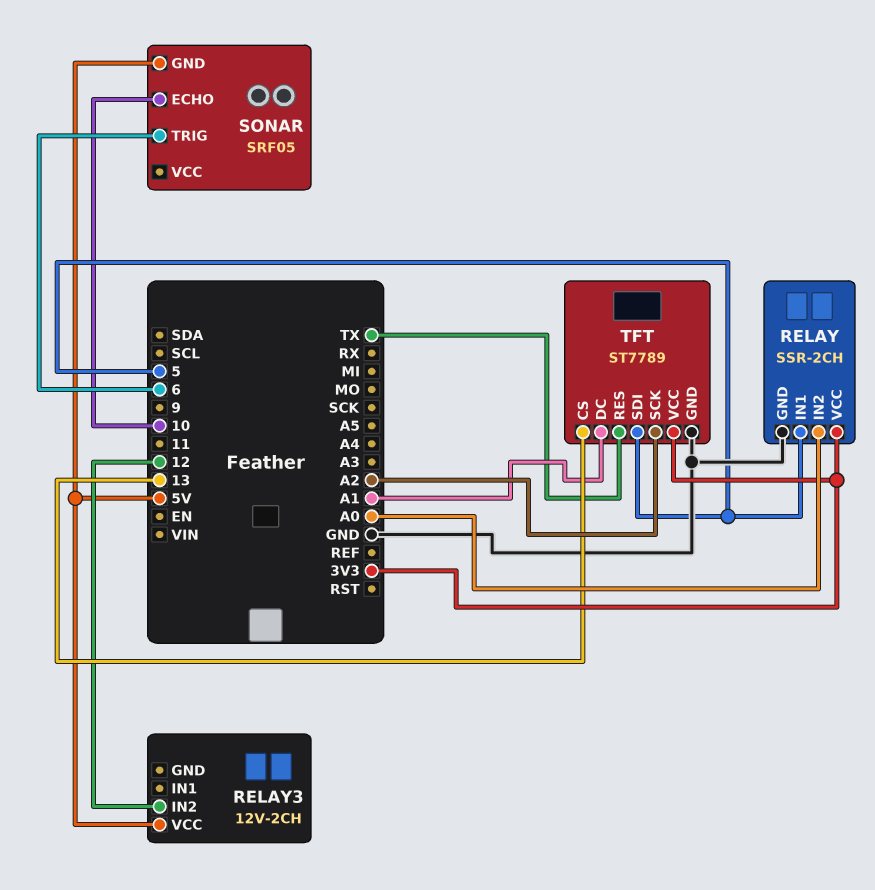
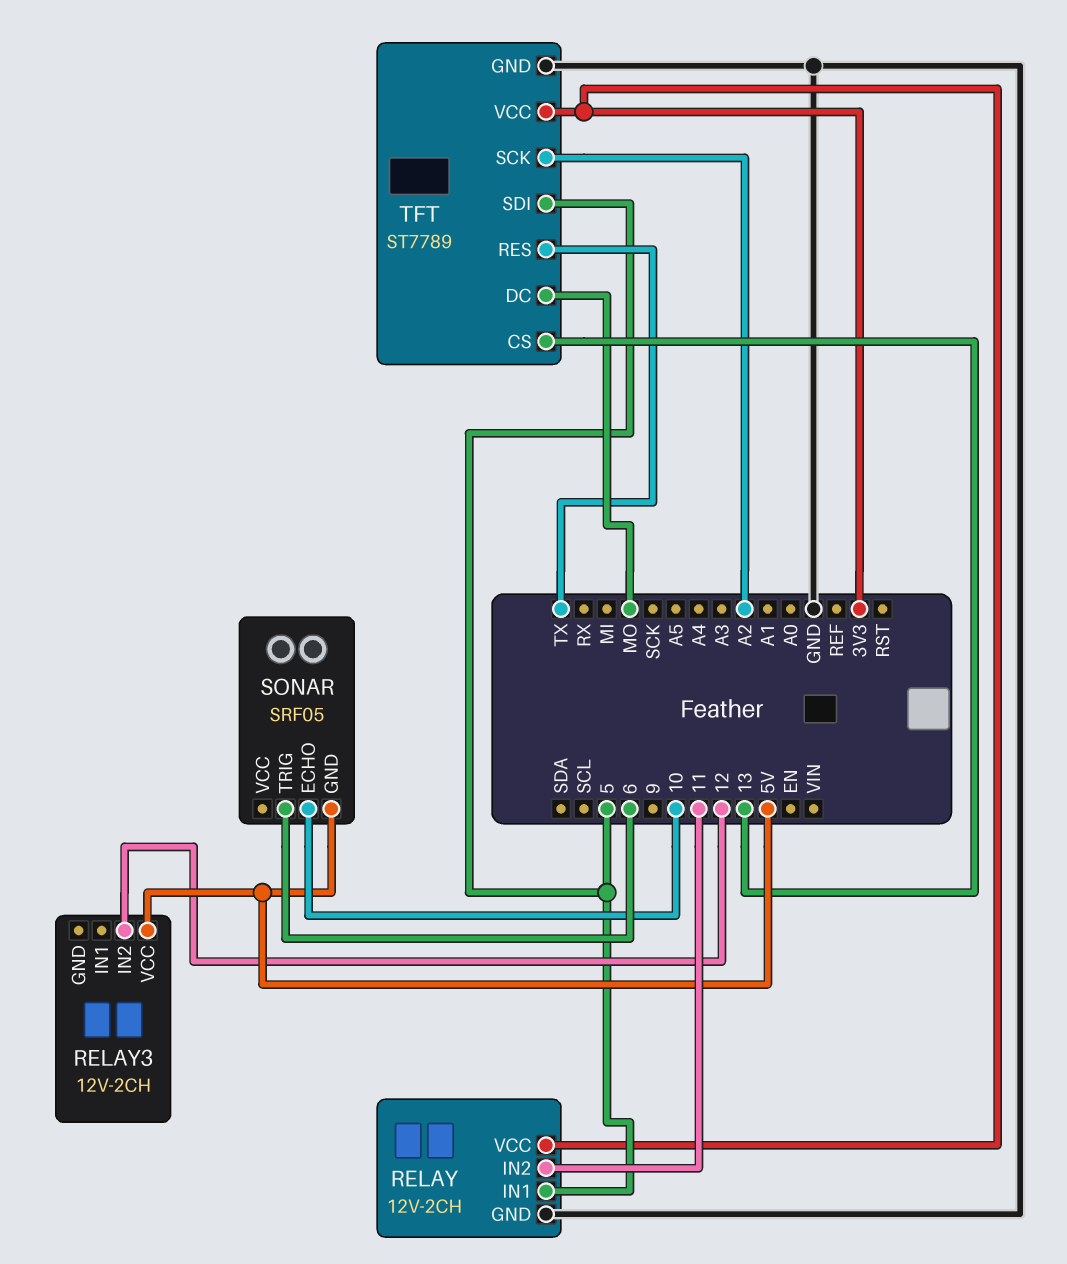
RELAY: SSR-2CH -> 12V-2CH
RELAY pin IN2: A0 -> 11
TFT pin DC: A1 -> MO

